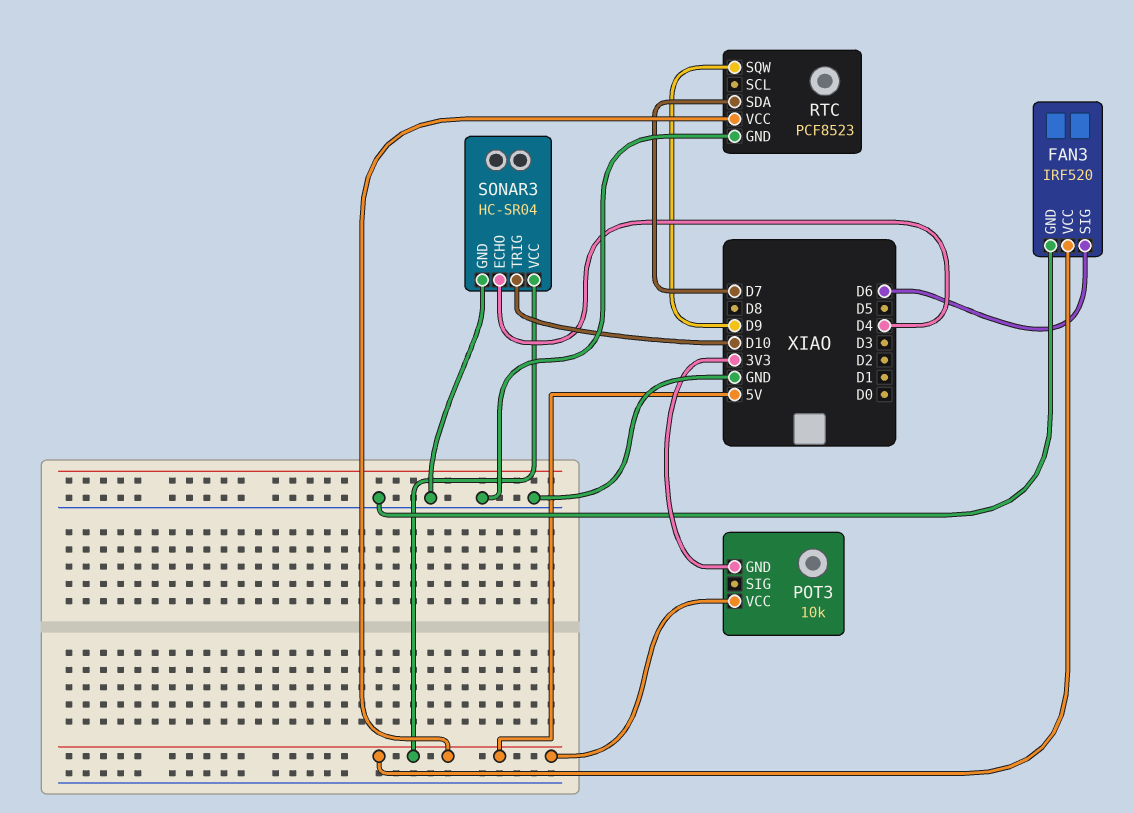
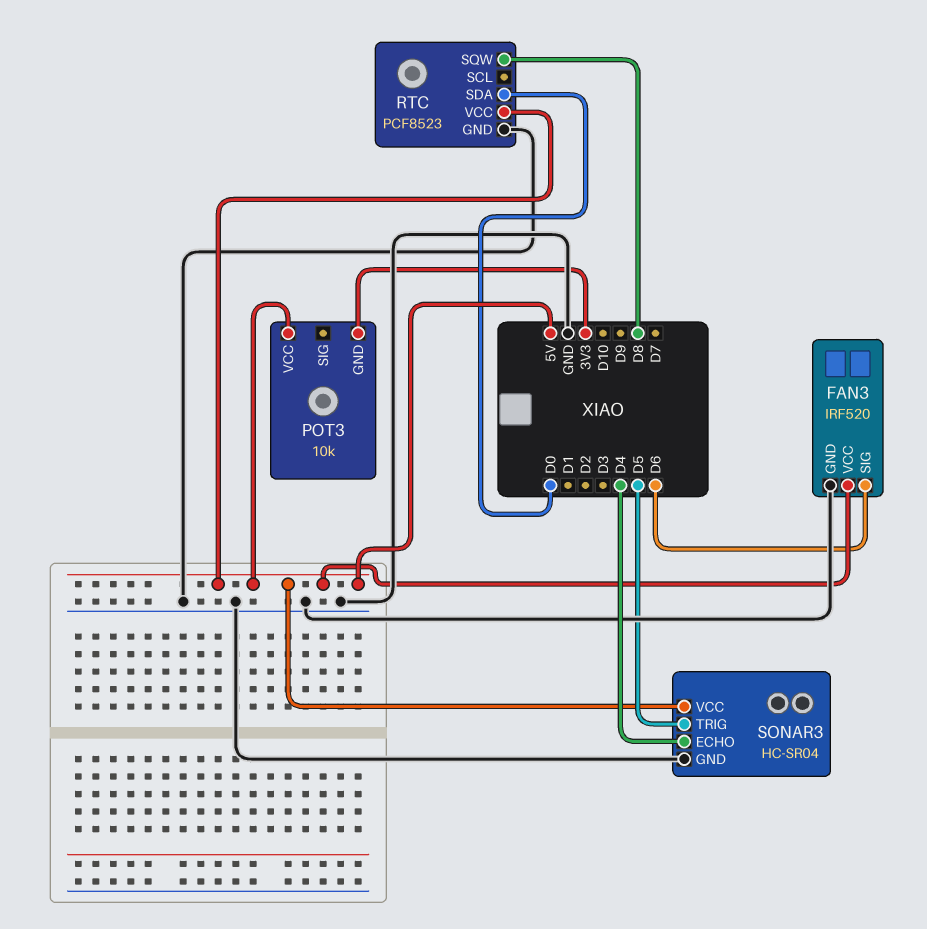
RTC pin SDA: D7 -> D0
RTC pin SQW: D9 -> D8
SONAR3 pin TRIG: D10 -> D5

